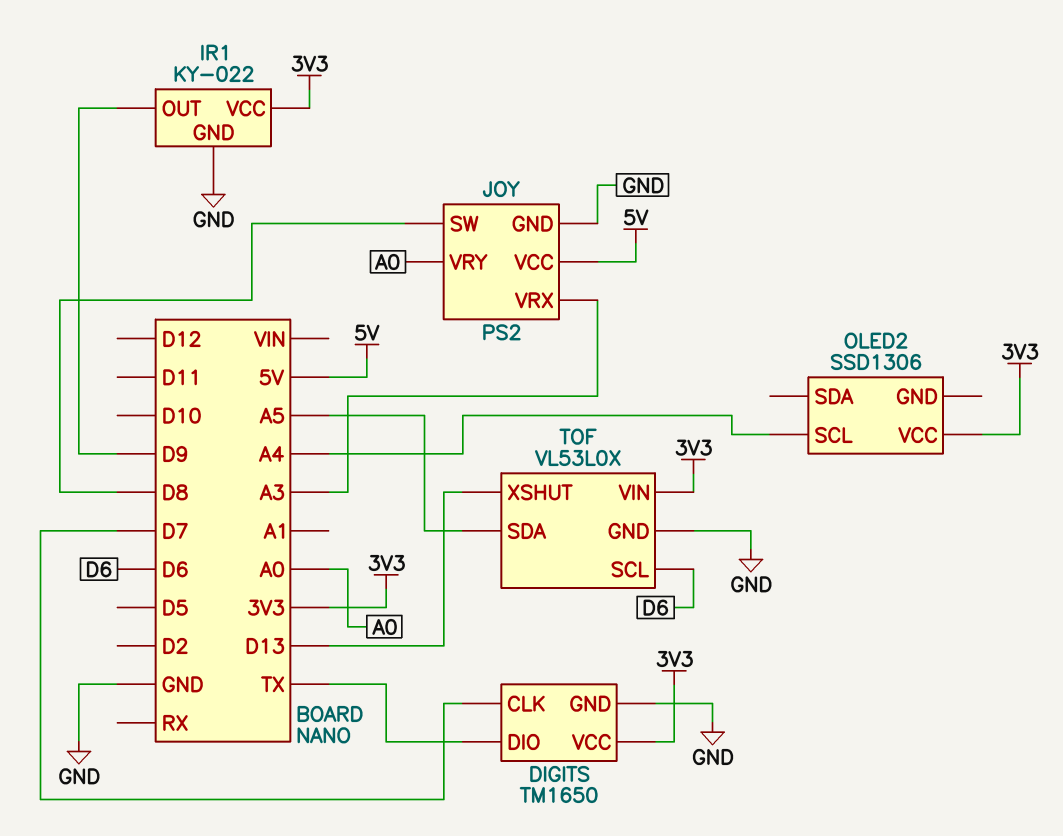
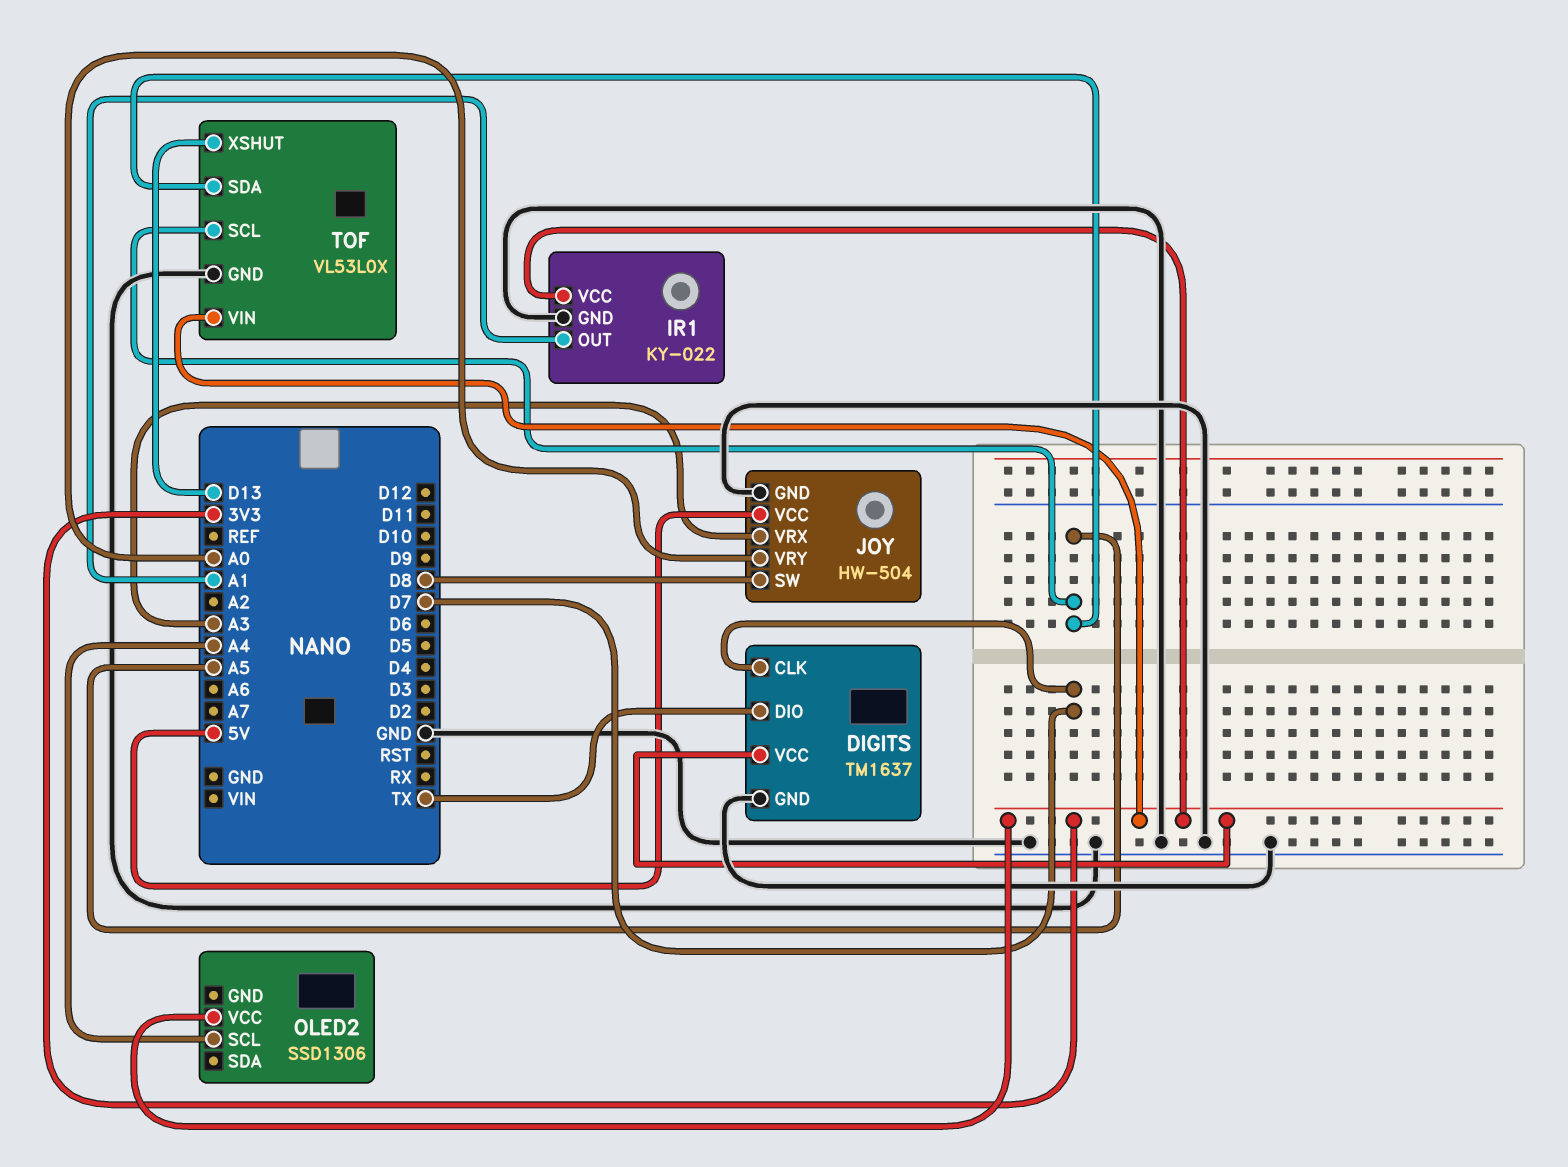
DIGITS: TM1650 -> TM1637
IR1 pin OUT: D9 -> A1
JOY: PS2 -> HW-504
TOF pin SCL: D6 -> A5

